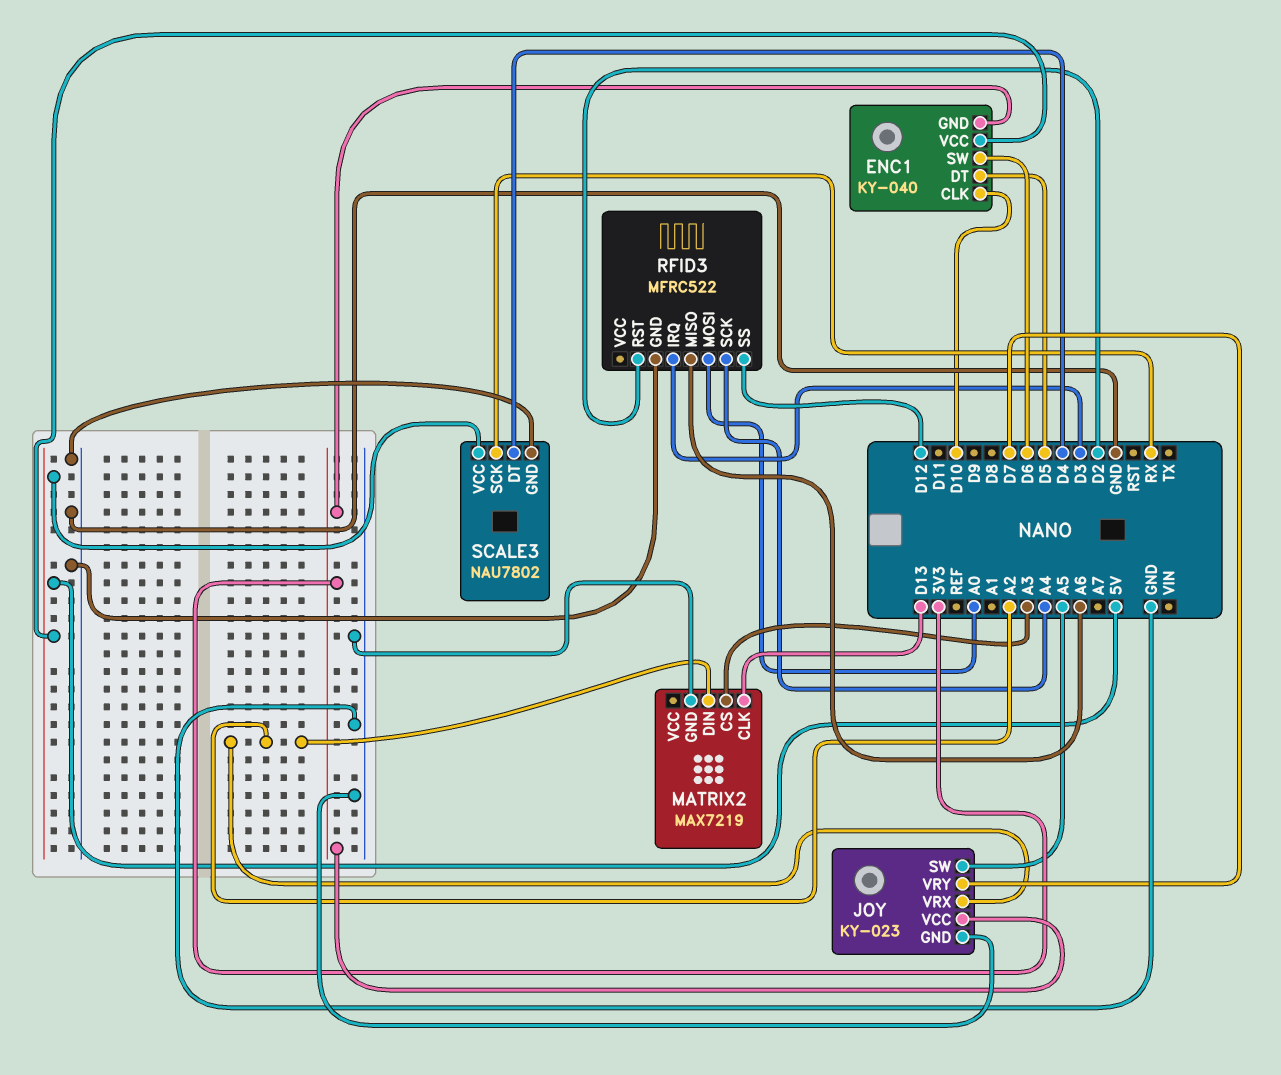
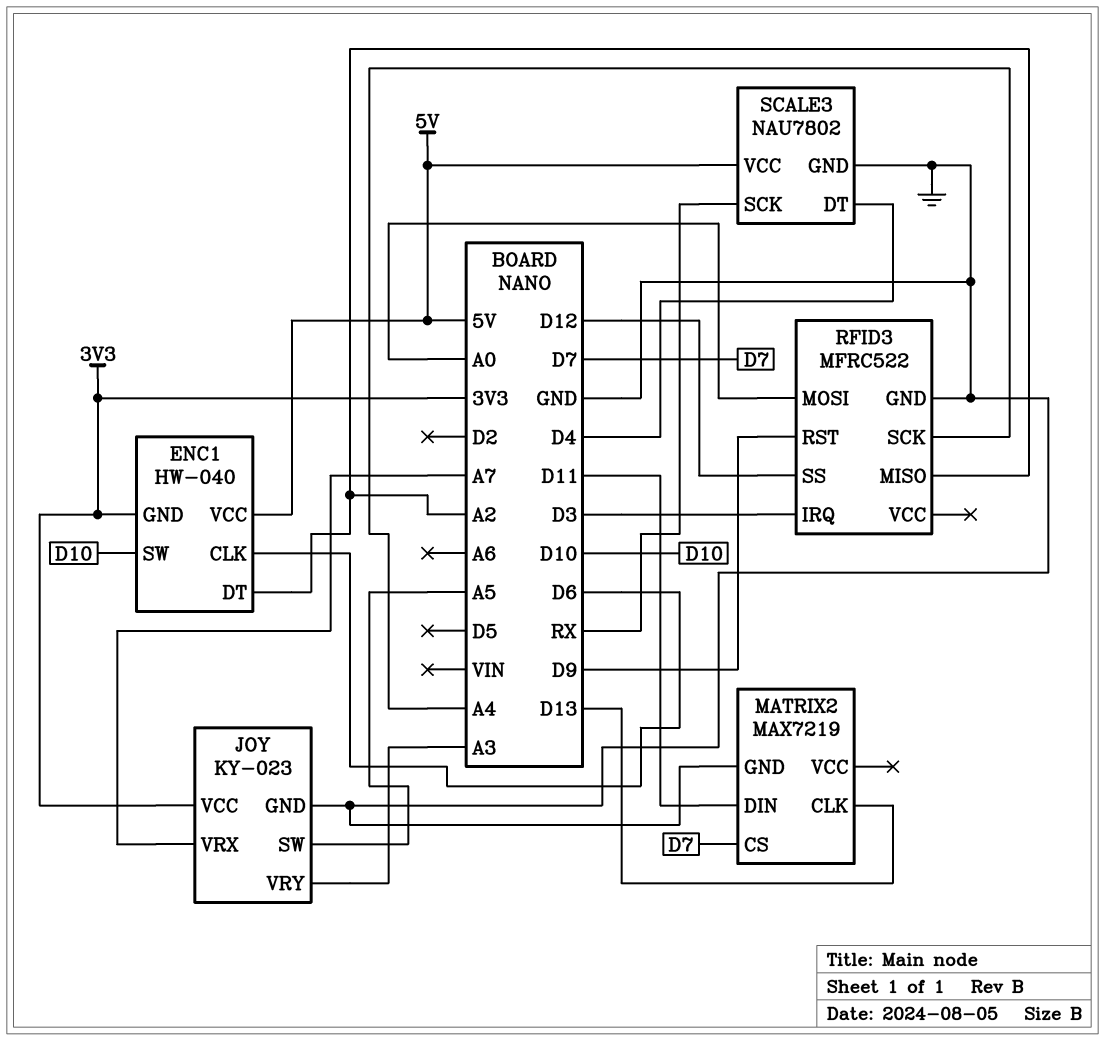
ENC1: KY-040 -> HW-040
ENC1 pin CLK: D10 -> D6
ENC1 pin DT: D5 -> A2
ENC1 pin SW: D6 -> D10
JOY pin VRX: A2 -> A7
JOY pin VRY: D7 -> A3
MATRIX2 pin CS: A3 -> D7
MATRIX2 pin DIN: A2 -> D11
RFID3 pin MISO: A6 -> A2
RFID3 pin RST: D2 -> D9

